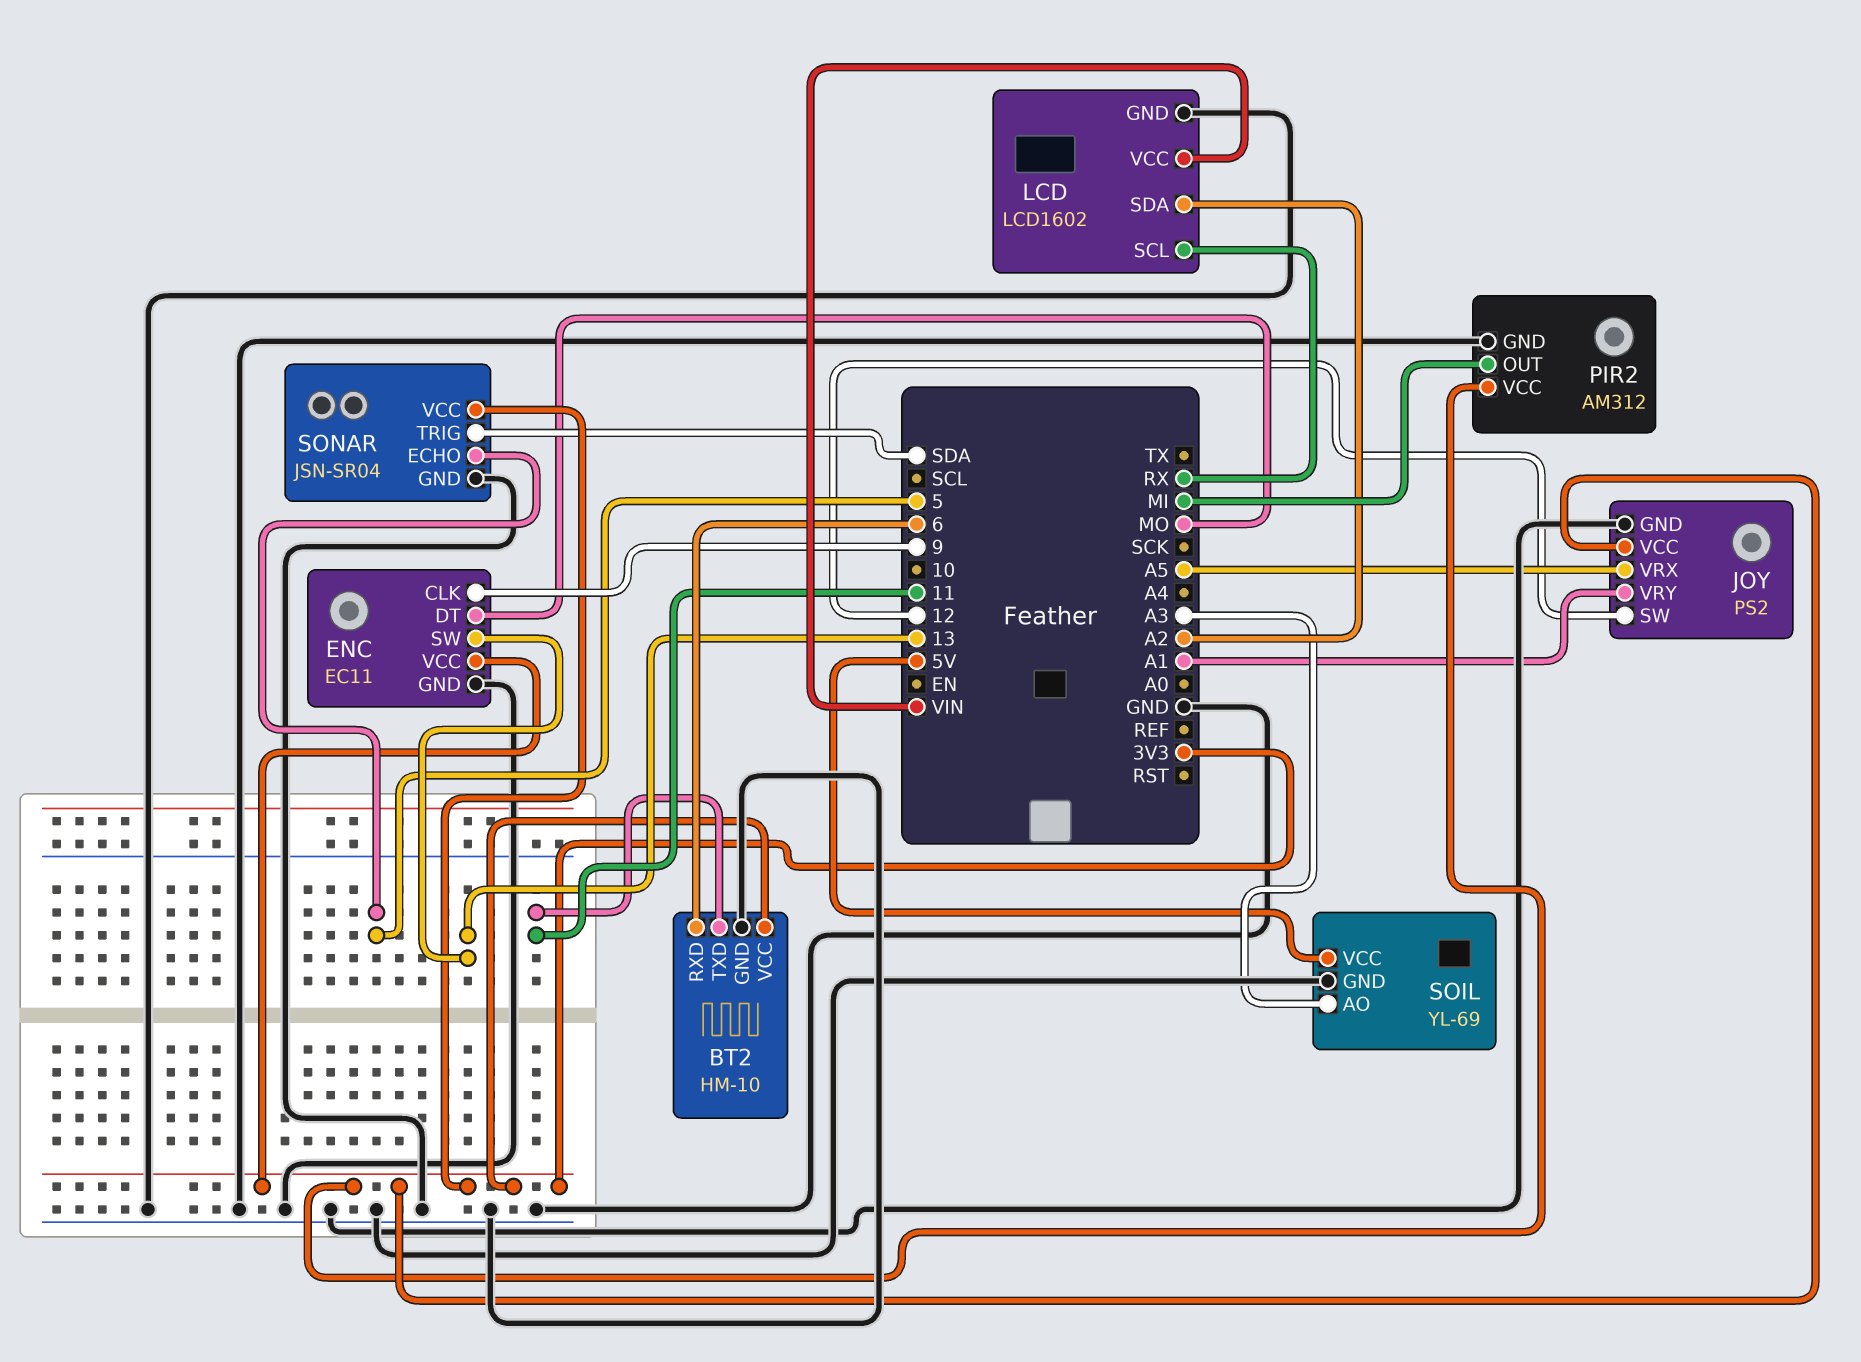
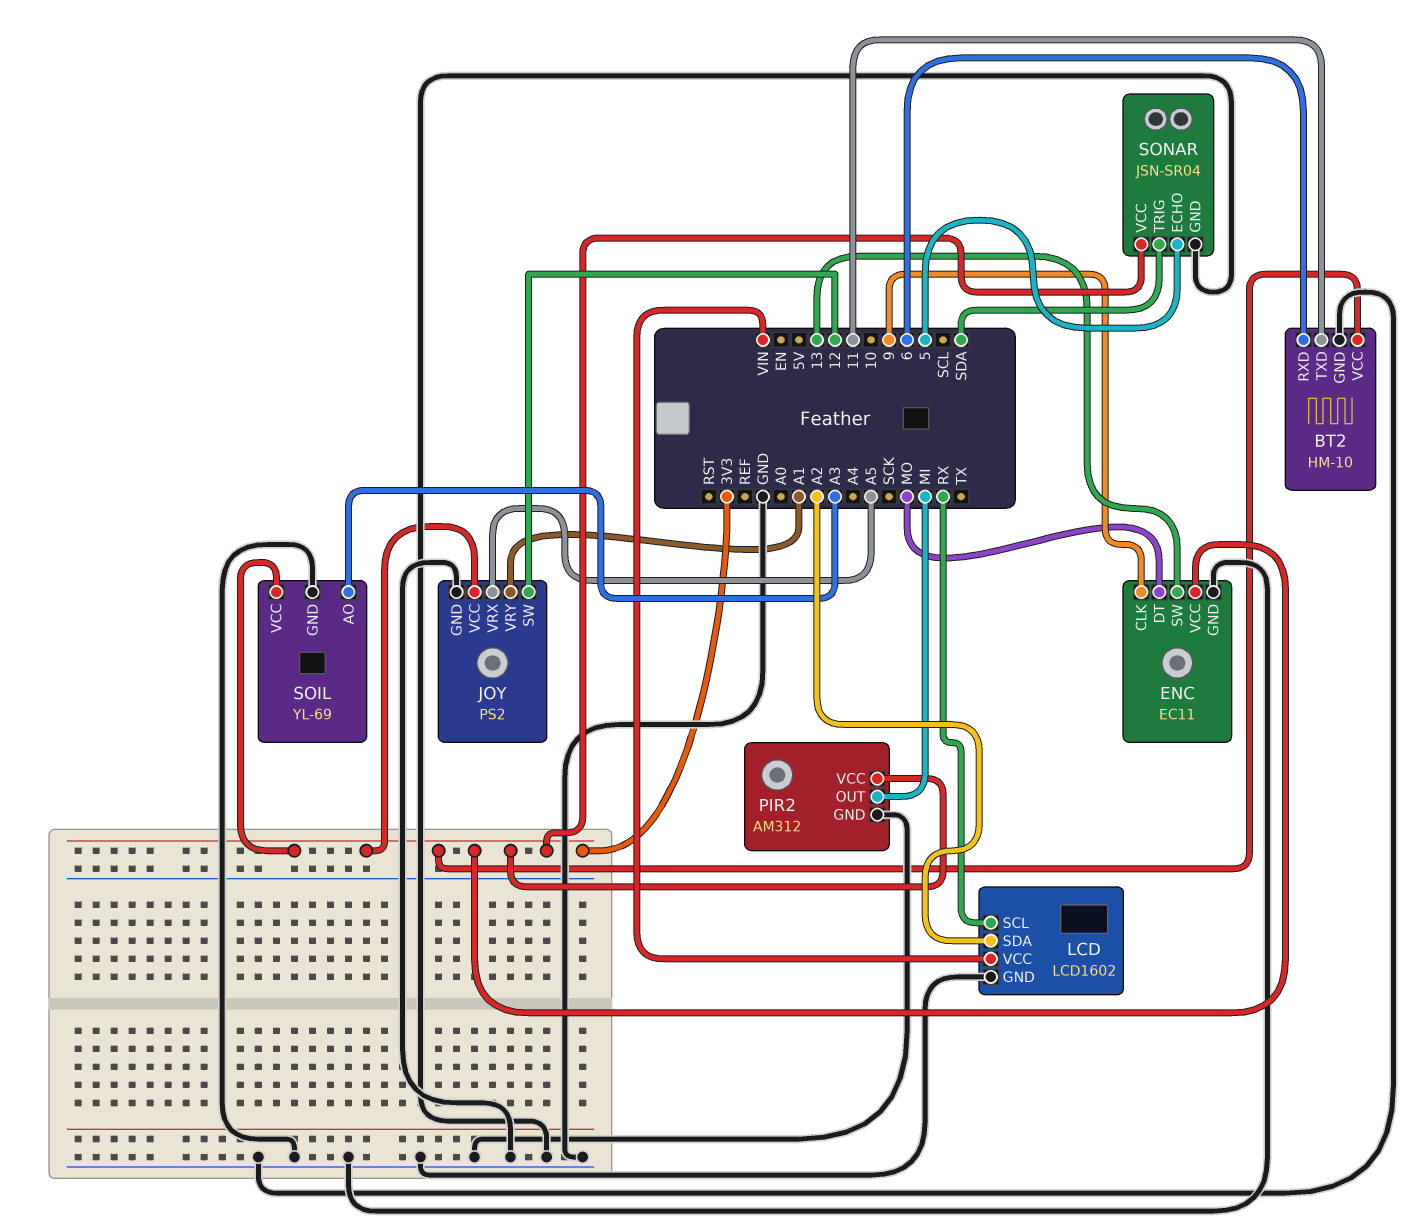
SOIL pin VCC: 5V -> 3V3

